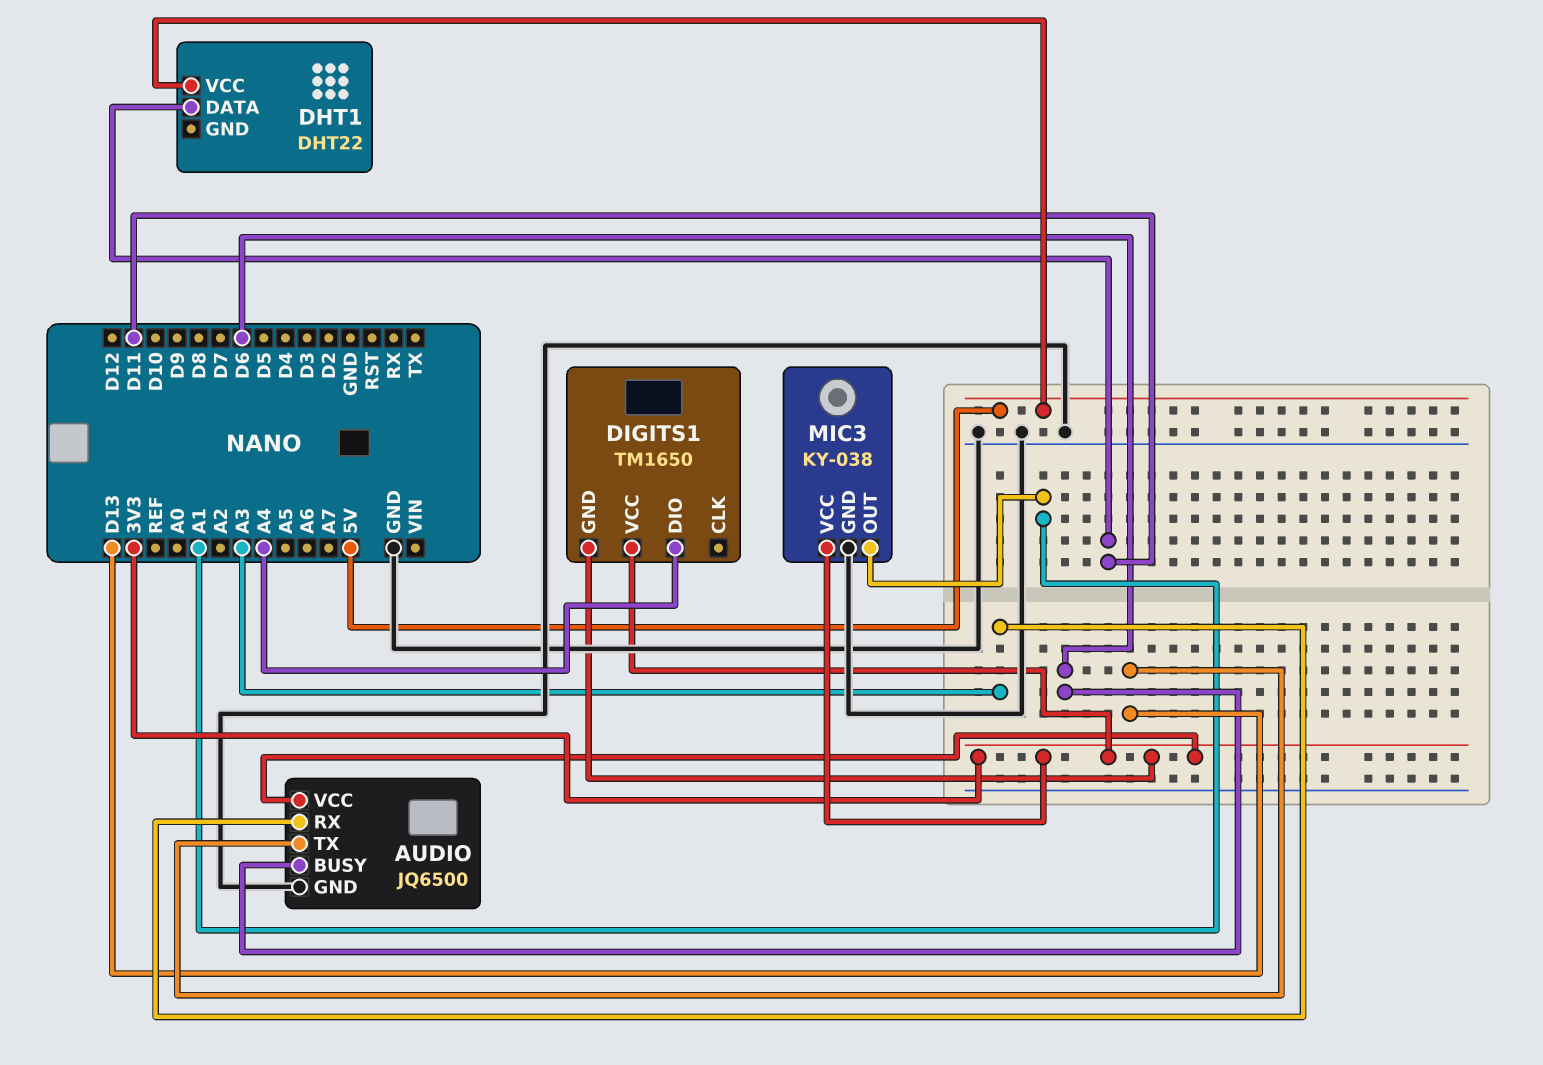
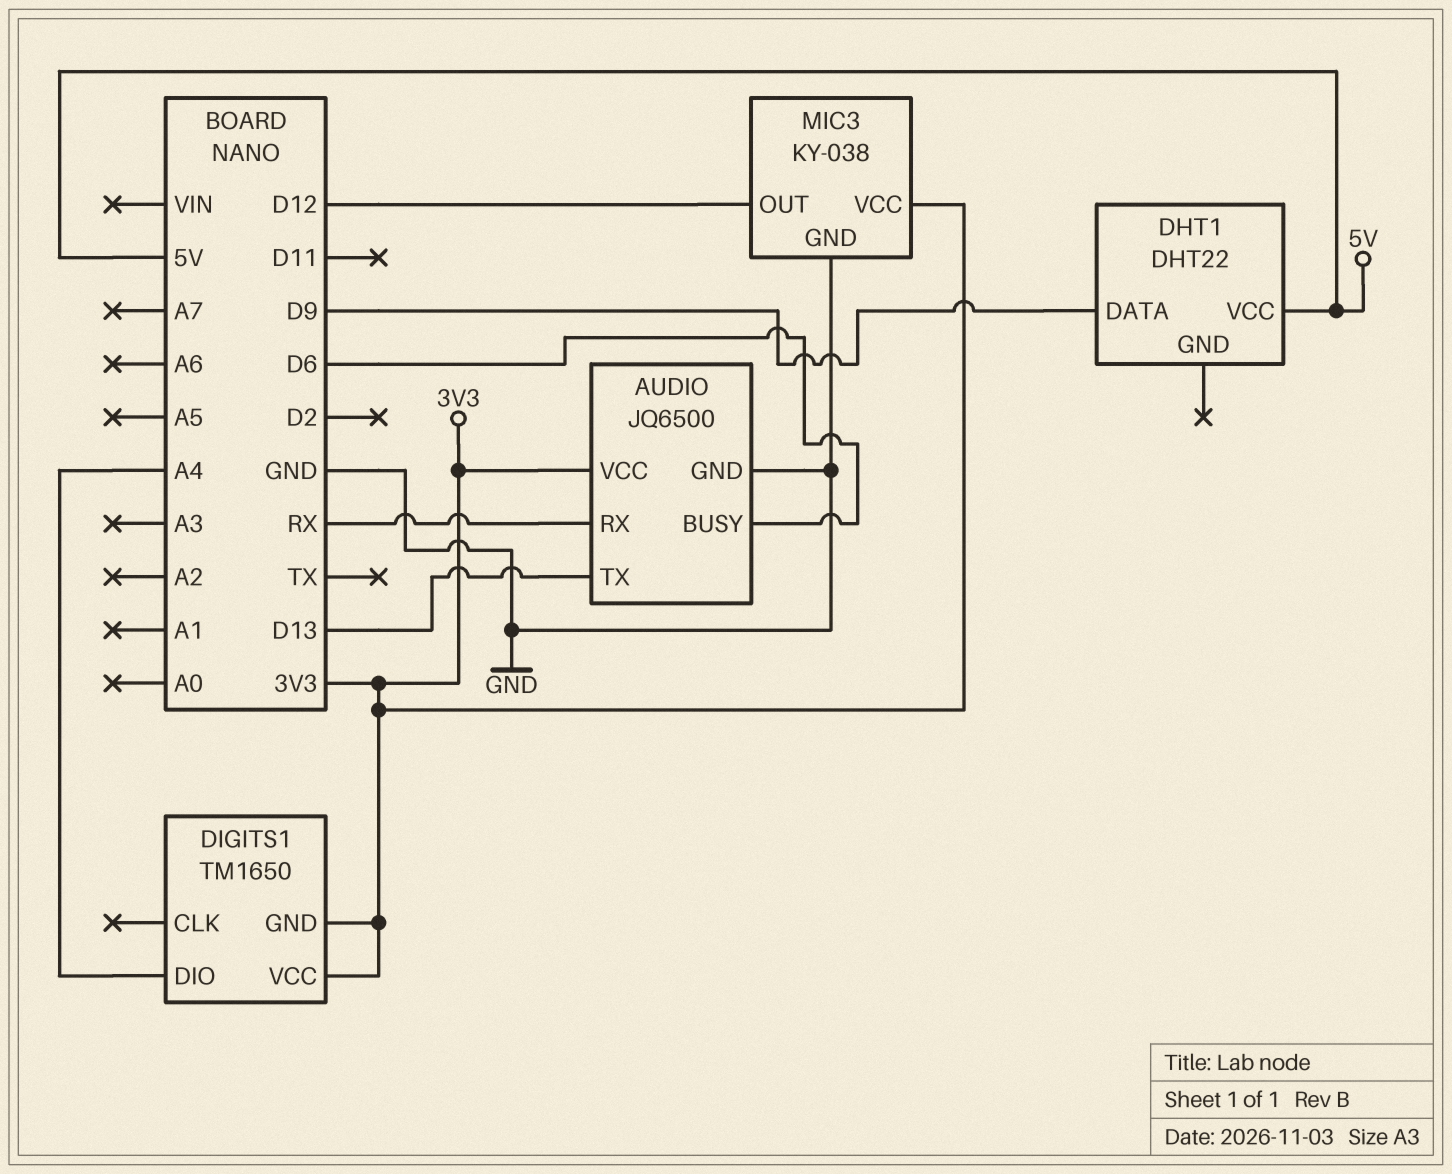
AUDIO pin RX: A3 -> RX
DHT1 pin DATA: D11 -> D9
MIC3 pin OUT: A1 -> D12

